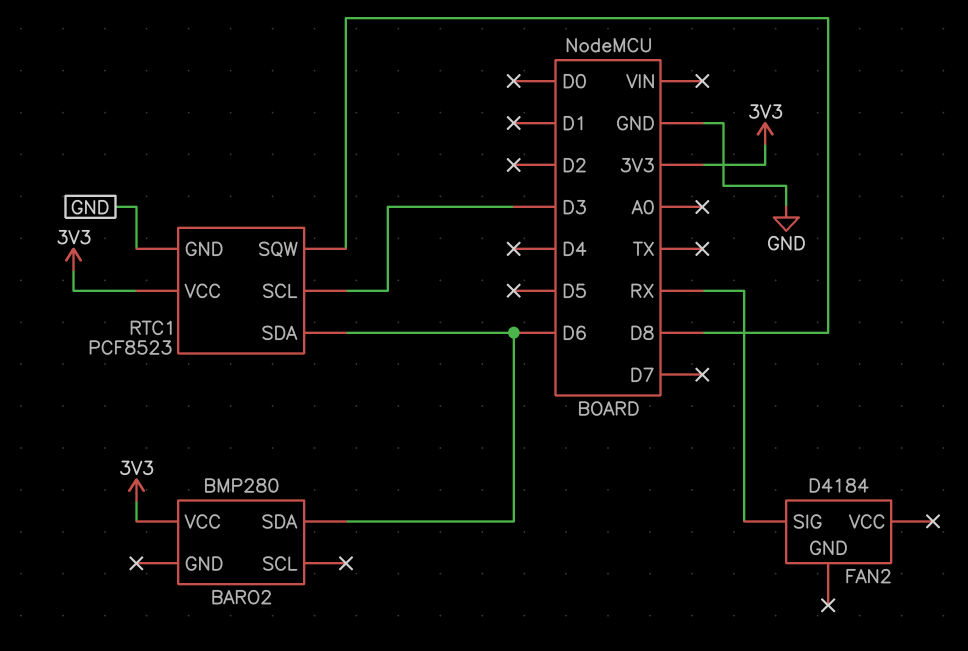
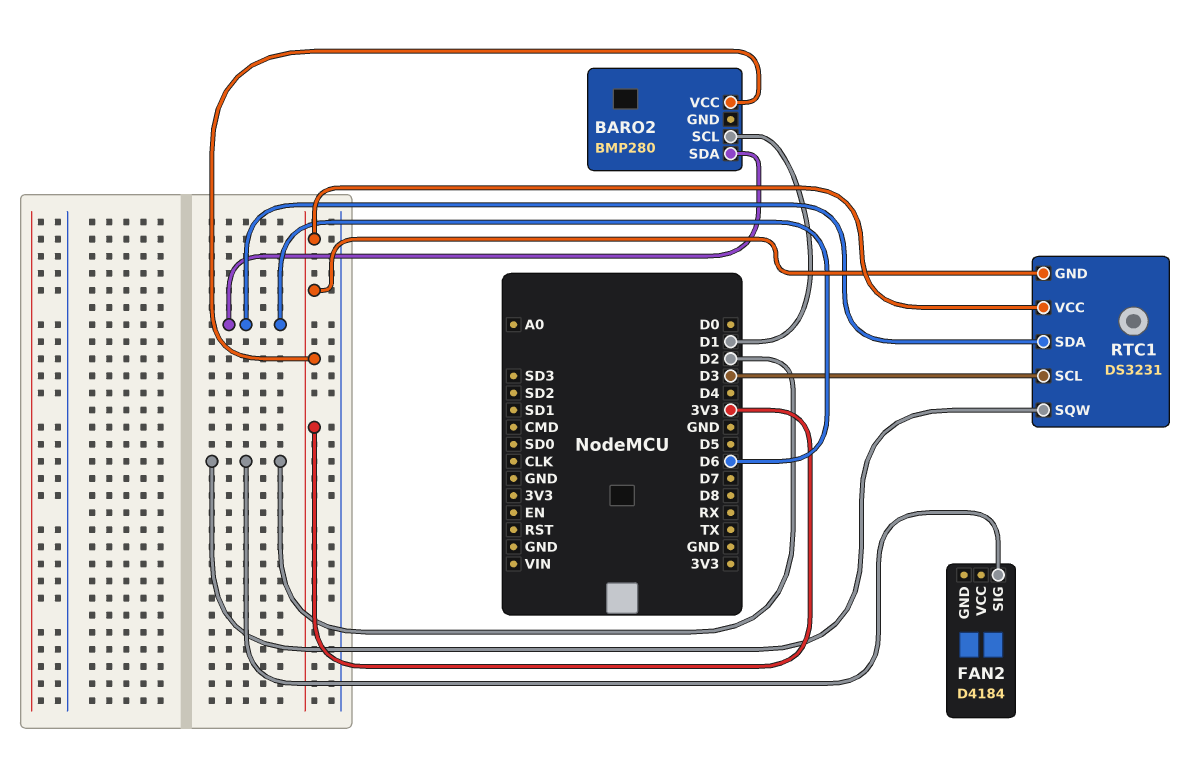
BARO2 pin SCL: none -> D1
FAN2 pin SIG: RX -> D2
RTC1: PCF8523 -> DS3231
RTC1 pin GND: GND -> 3V3
RTC1 pin SQW: D8 -> D2

